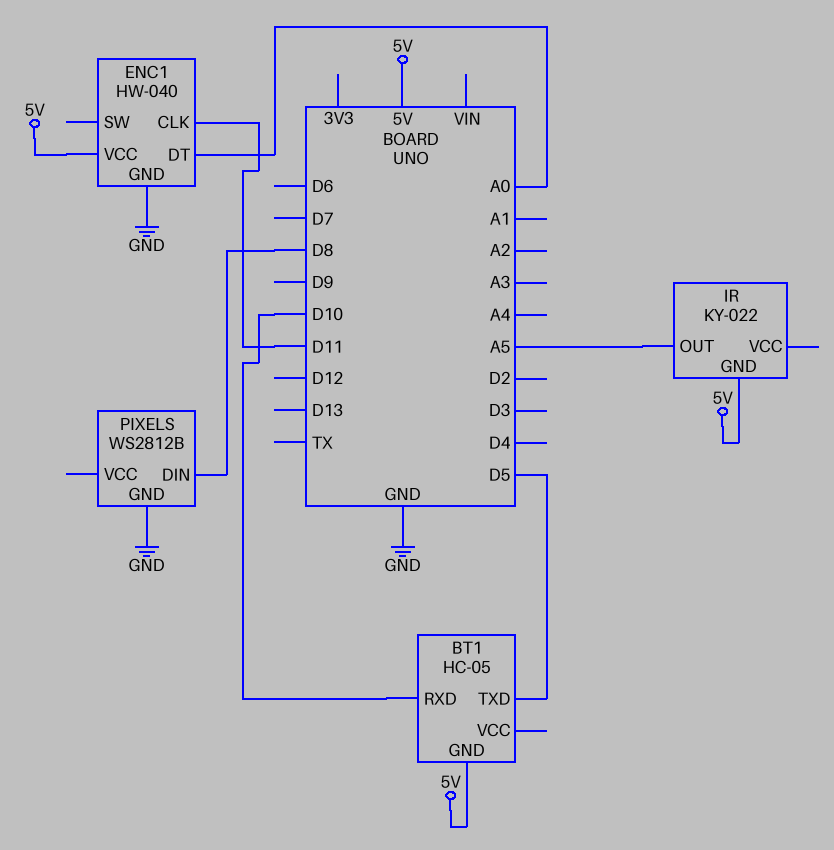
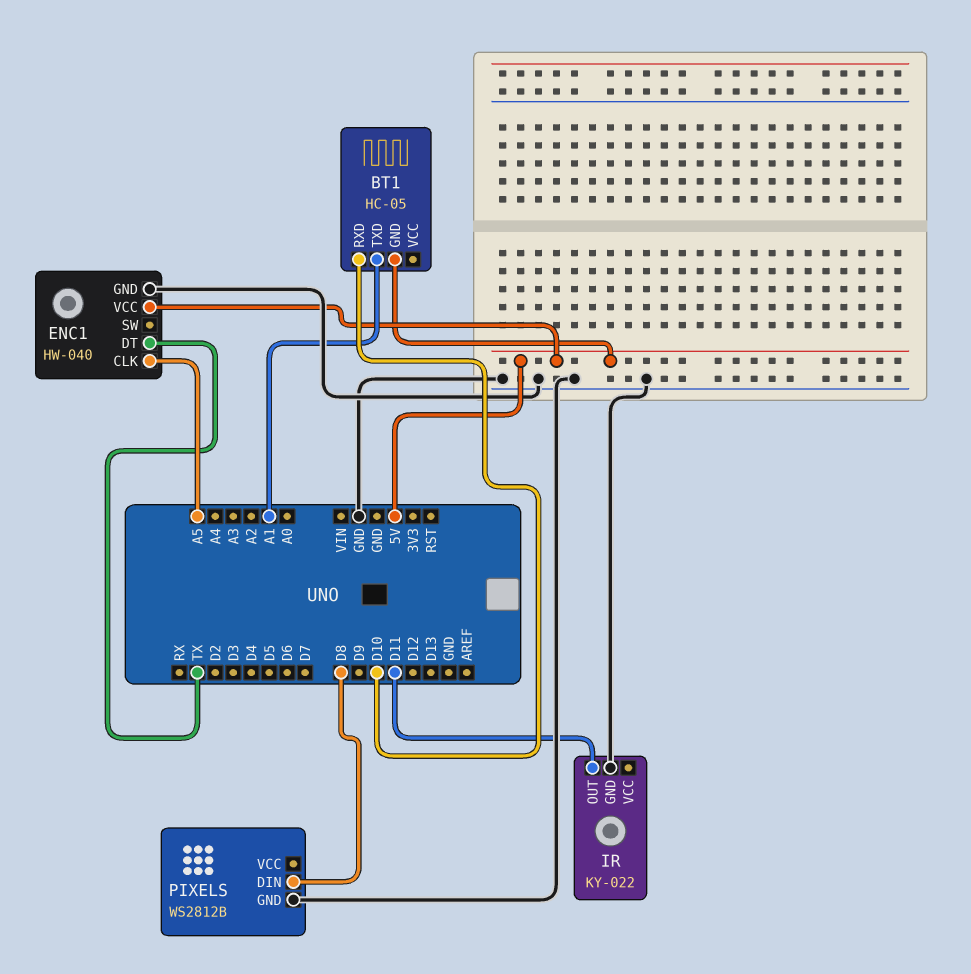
BT1 pin TXD: D5 -> A1
ENC1 pin CLK: D11 -> A5
ENC1 pin DT: A0 -> TX
IR pin GND: 5V -> GND
IR pin OUT: A5 -> D11

